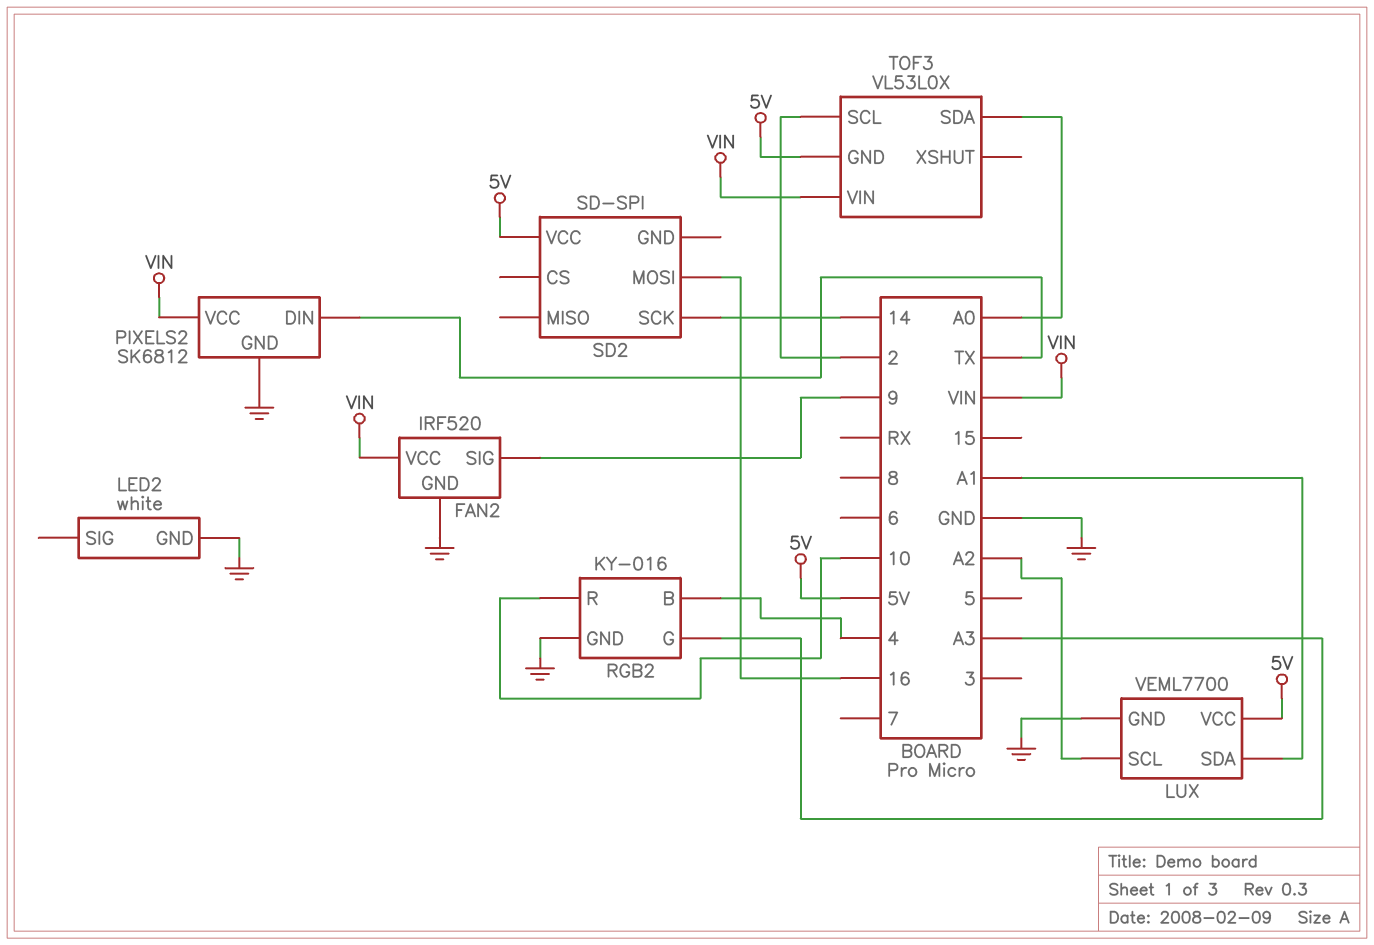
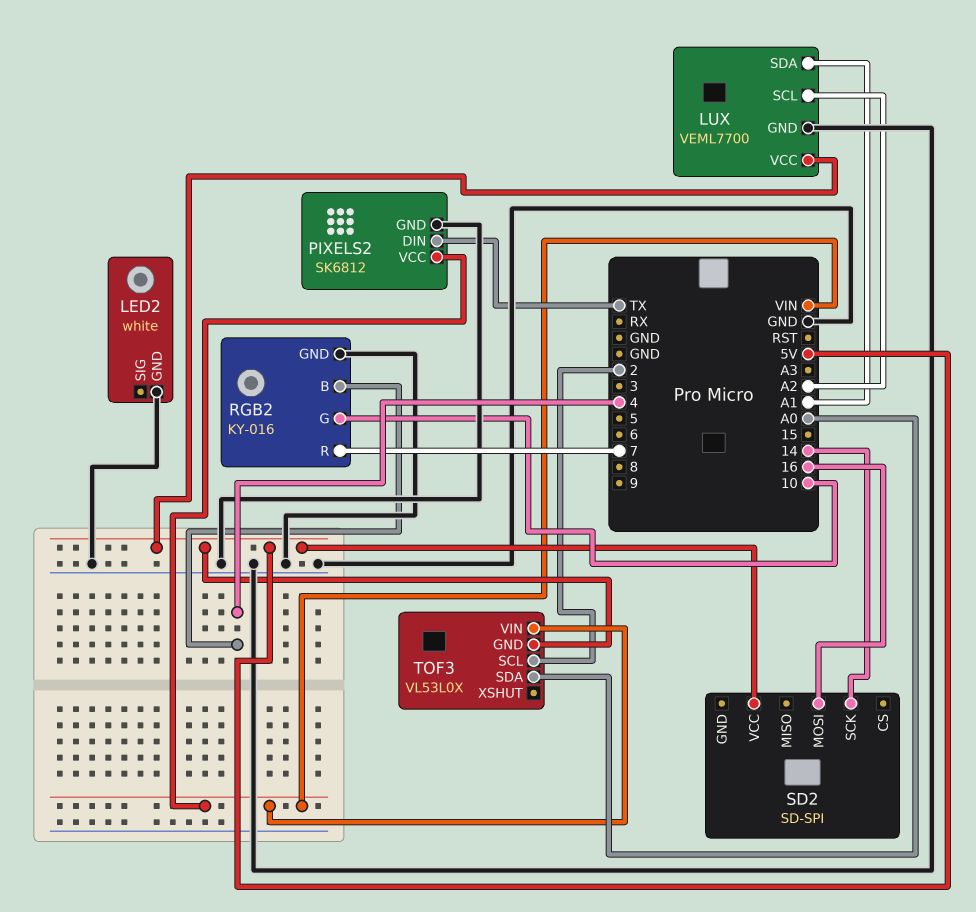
FAN2: IRF520 -> none
FAN2 pin GND: GND -> none
FAN2 pin SIG: 9 -> none
FAN2 pin VCC: VIN -> none
RGB2 pin G: A3 -> 10
RGB2 pin R: 10 -> 7

